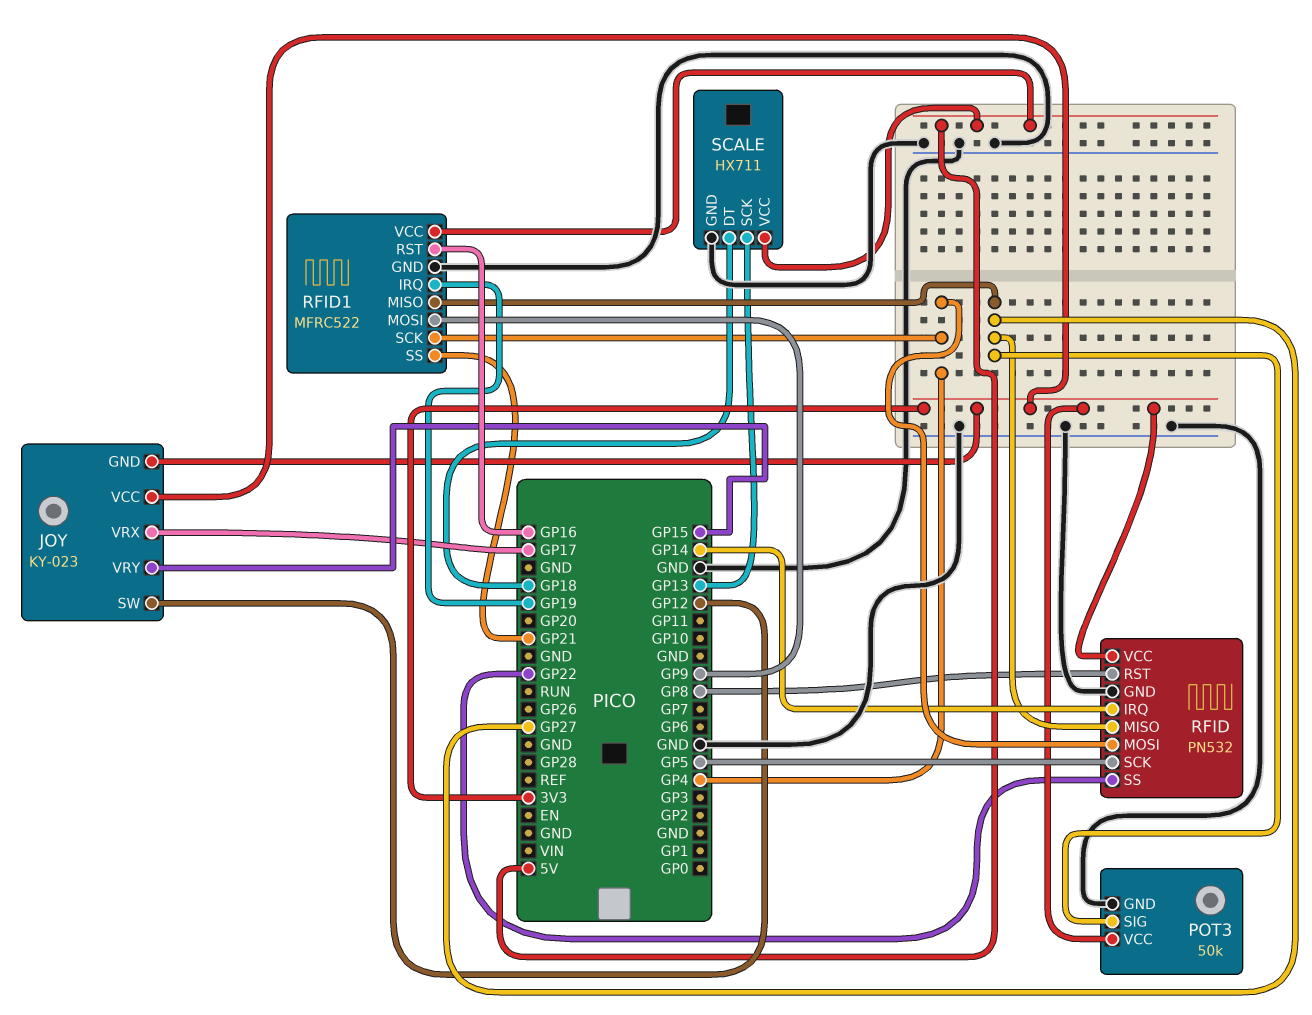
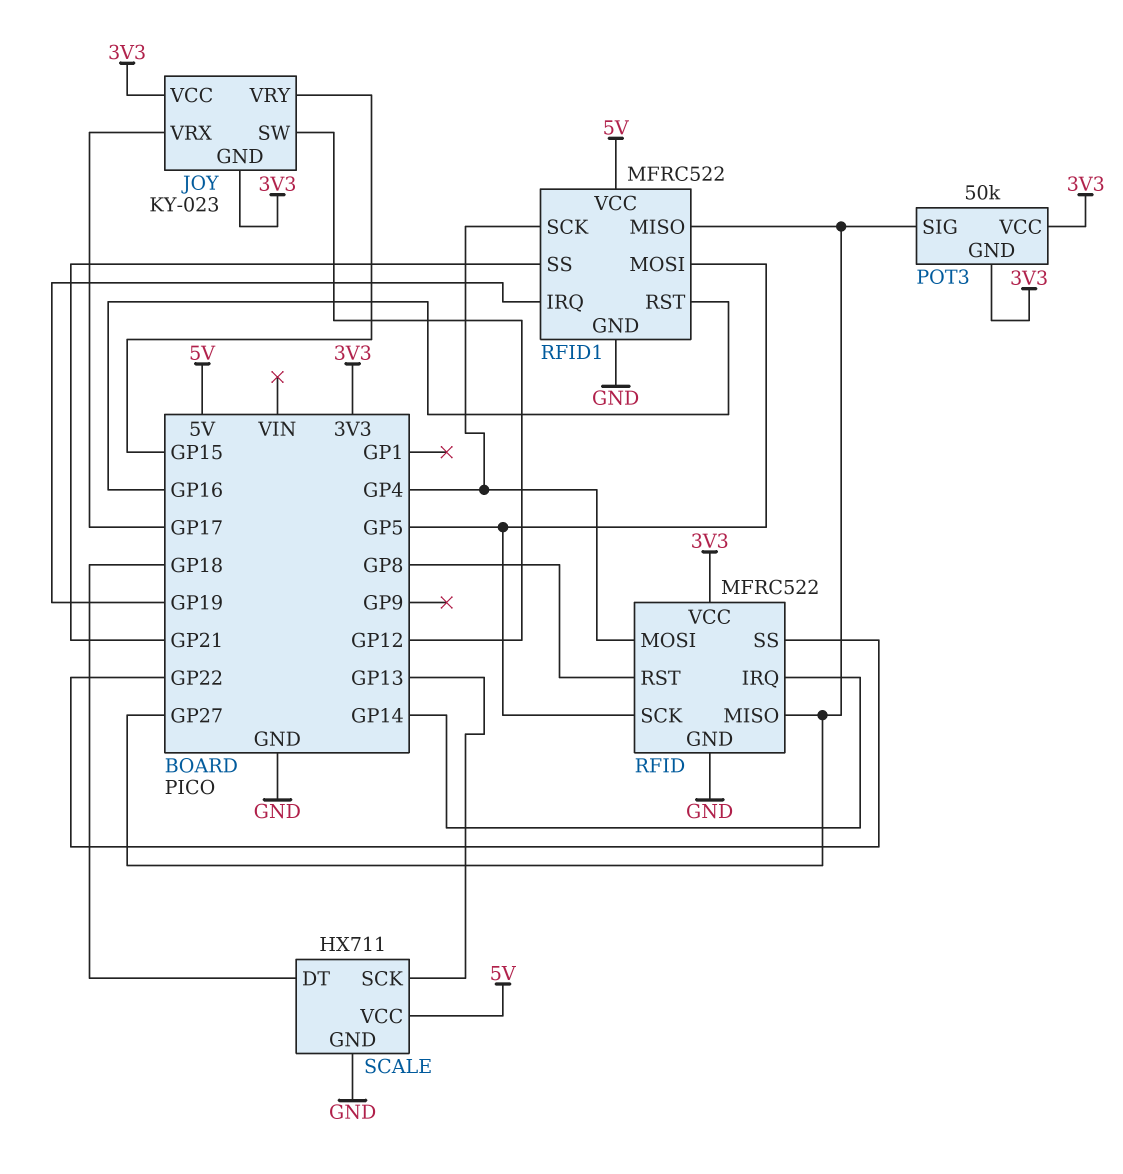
POT3 pin GND: GND -> 3V3
RFID: PN532 -> MFRC522
RFID1 pin MOSI: GP9 -> GP5

